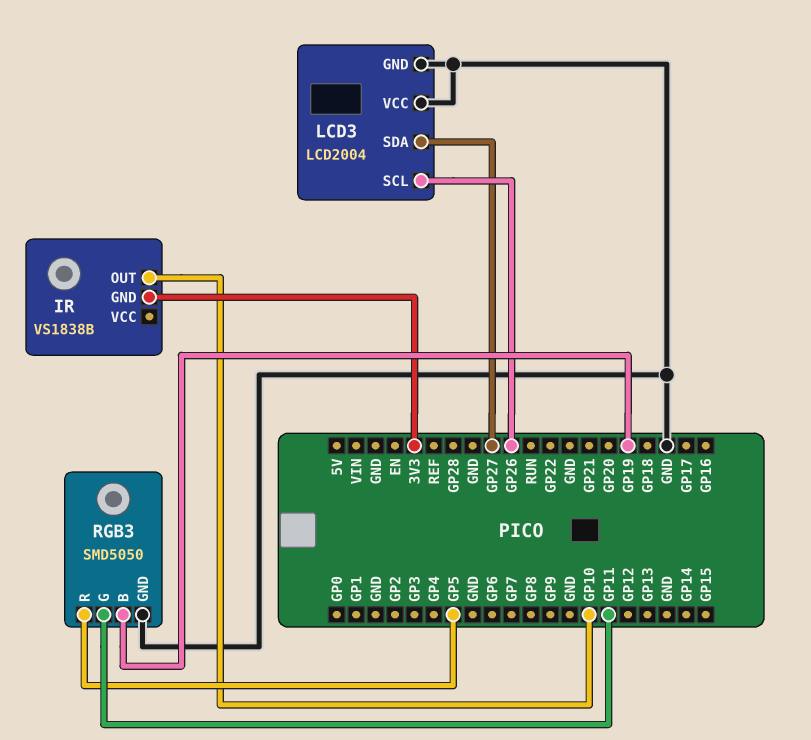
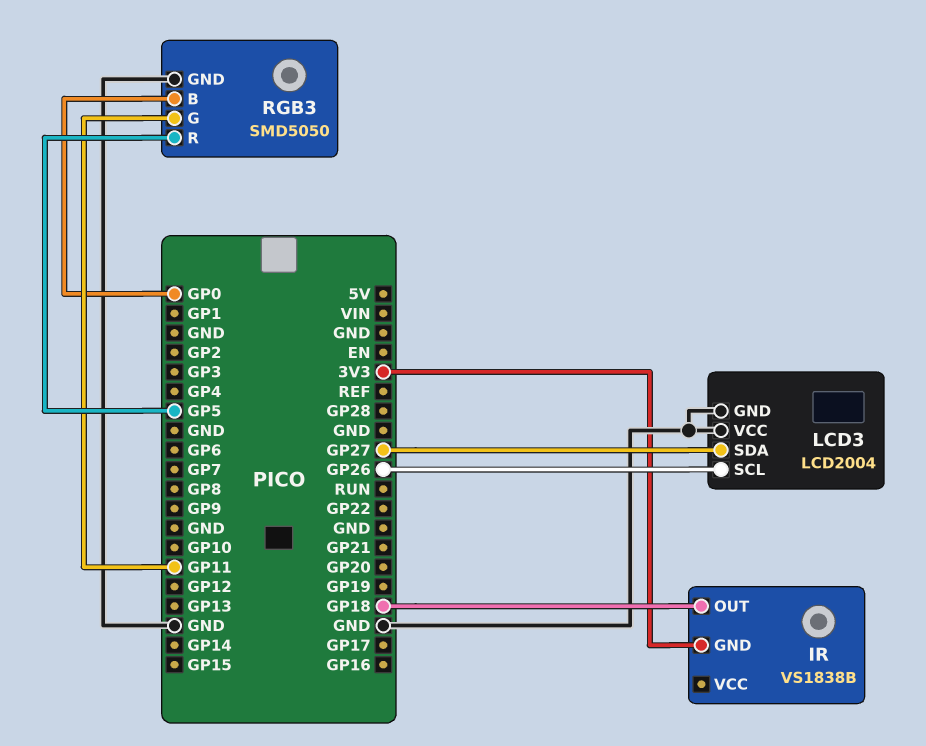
IR pin OUT: GP10 -> GP18
RGB3 pin B: GP19 -> GP0

